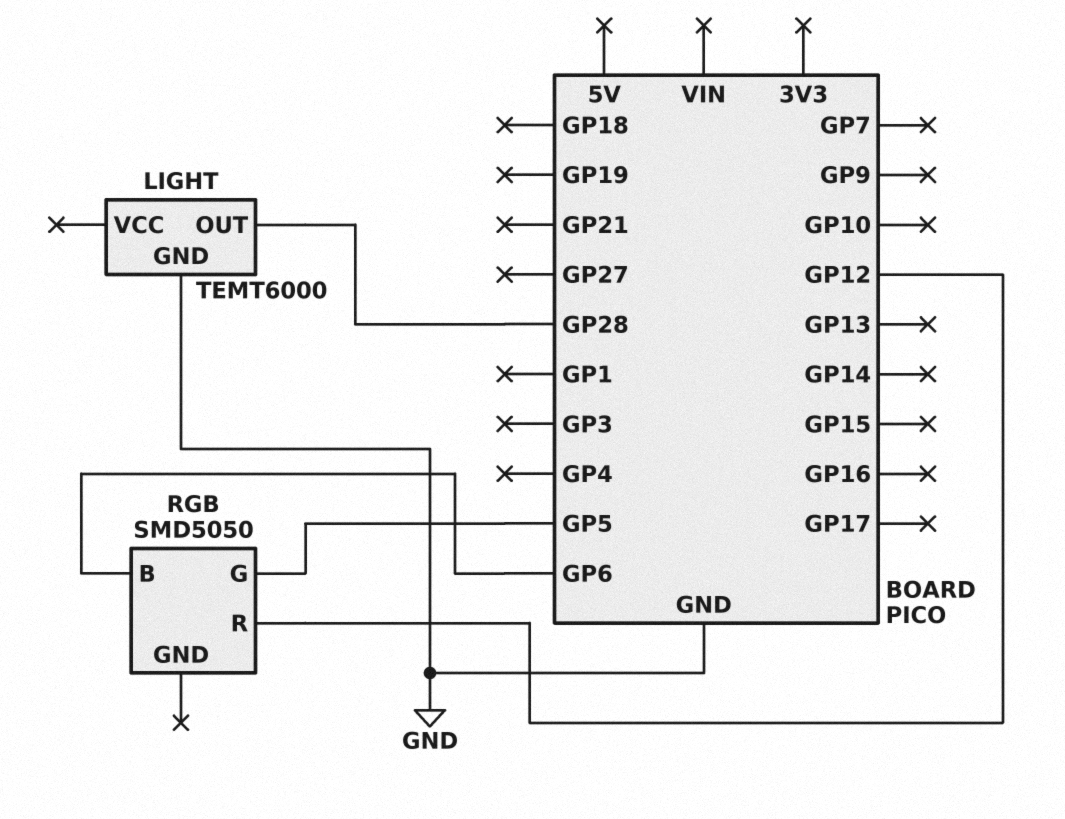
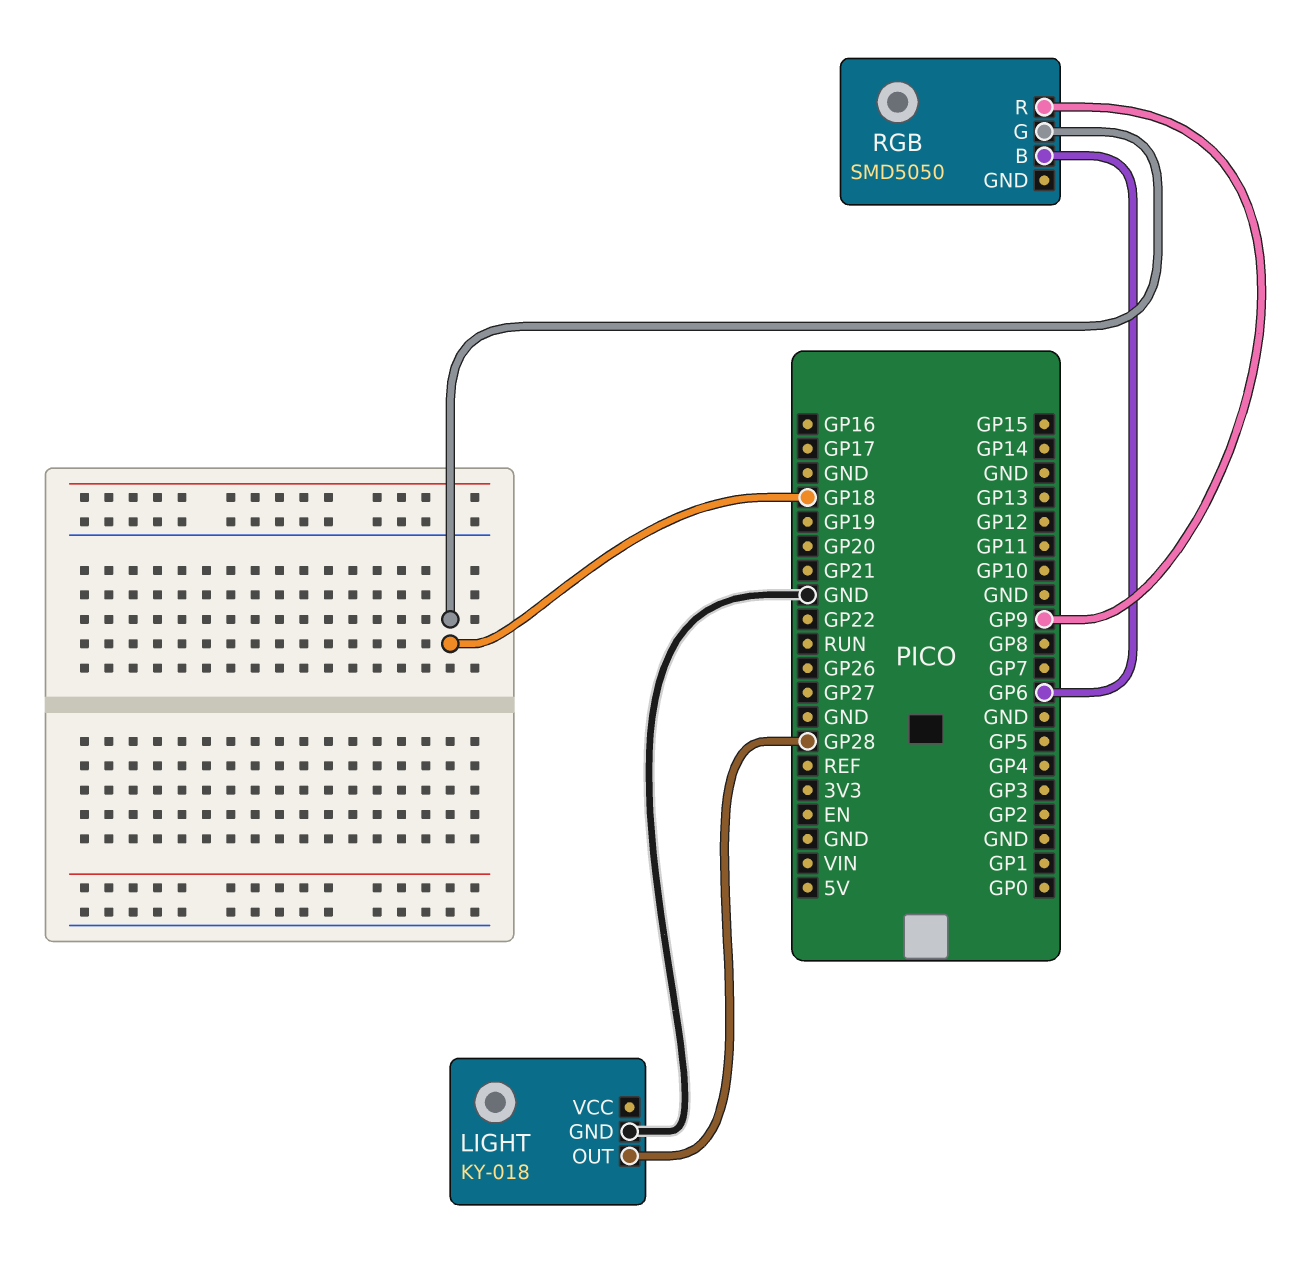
LIGHT: TEMT6000 -> KY-018
RGB pin G: GP5 -> GP18
RGB pin R: GP12 -> GP9

